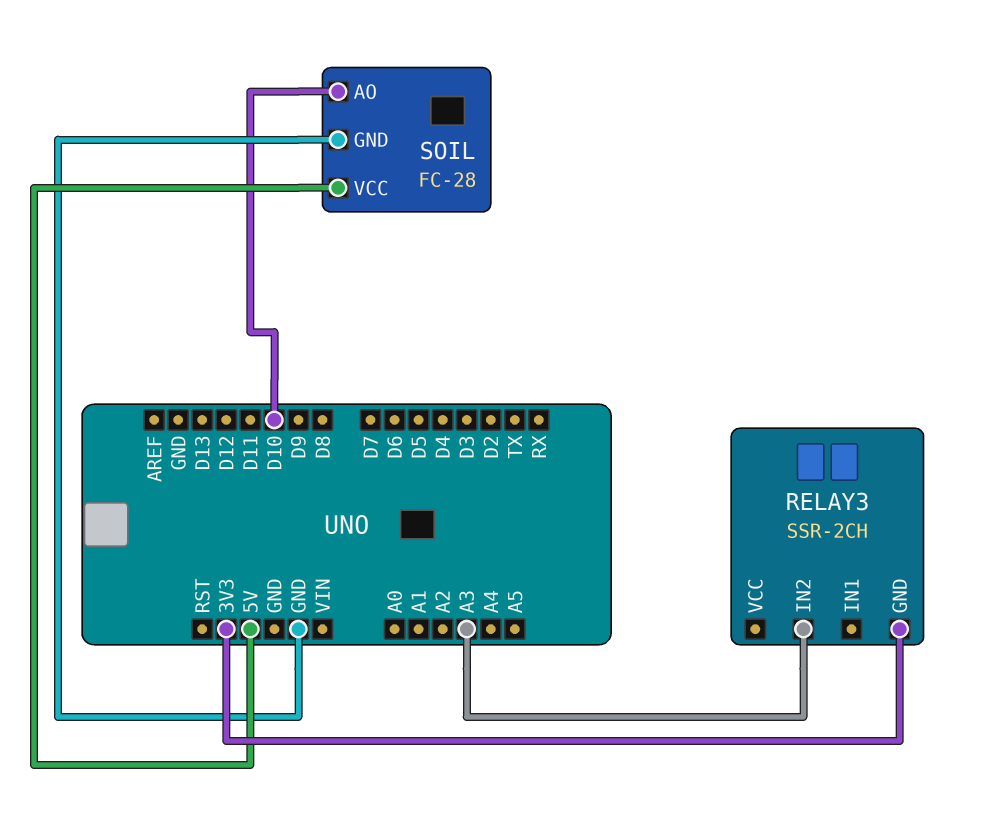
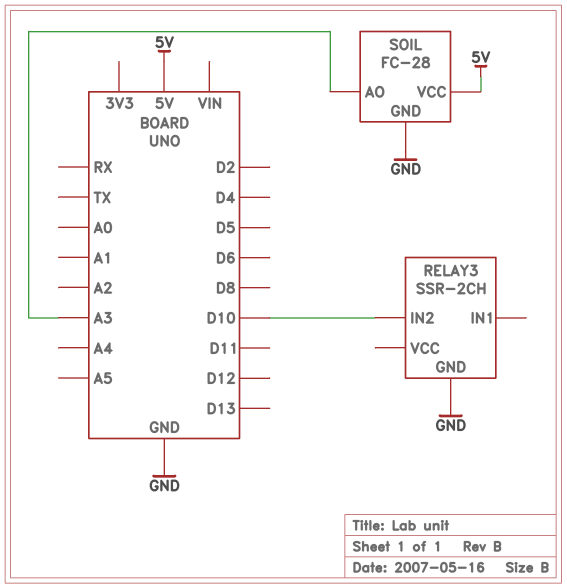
RELAY3 pin GND: 3V3 -> GND
RELAY3 pin IN2: A3 -> D10
SOIL pin AO: D10 -> A3

